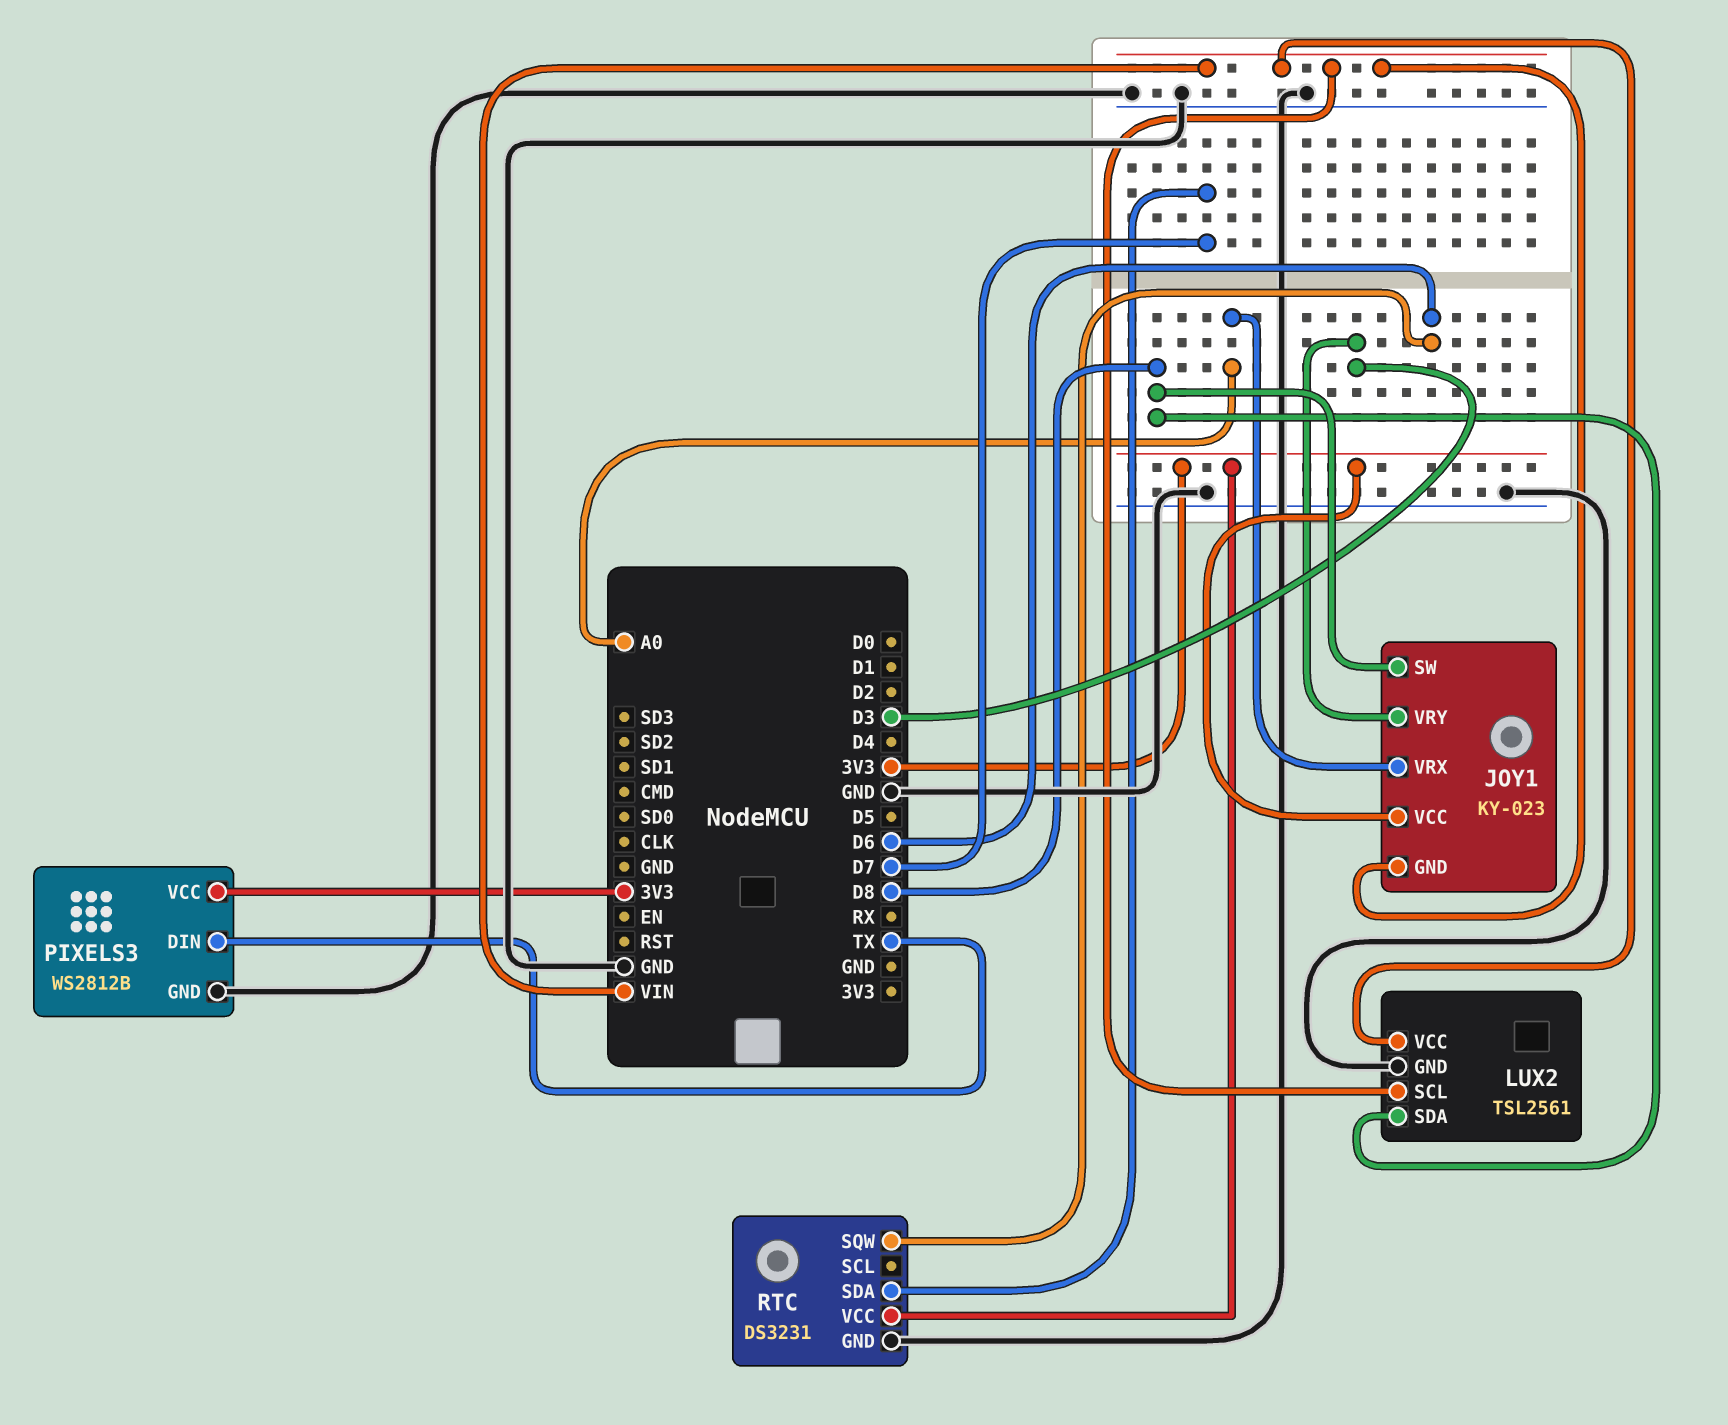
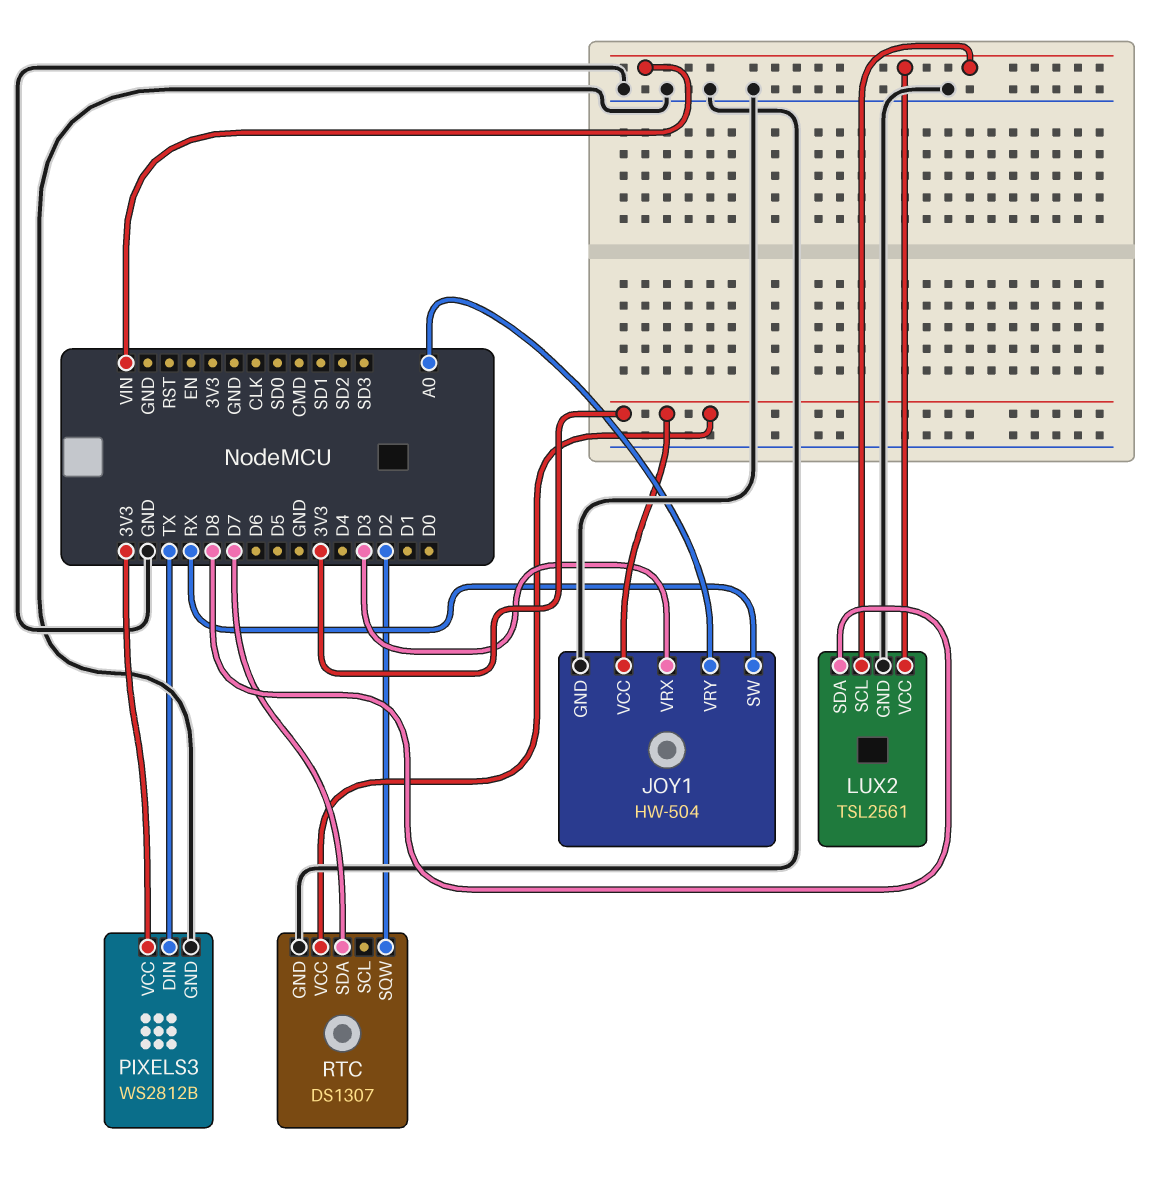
JOY1: KY-023 -> HW-504
JOY1 pin GND: VIN -> GND
JOY1 pin SW: D8 -> RX
JOY1 pin VRX: A0 -> D3
JOY1 pin VRY: D3 -> A0
RTC: DS3231 -> DS1307
RTC pin SQW: D6 -> D2

